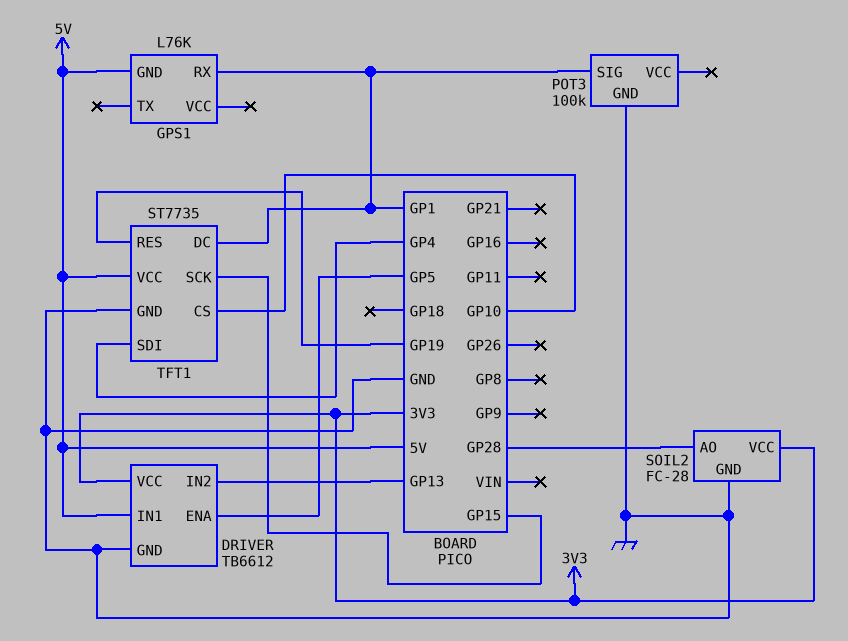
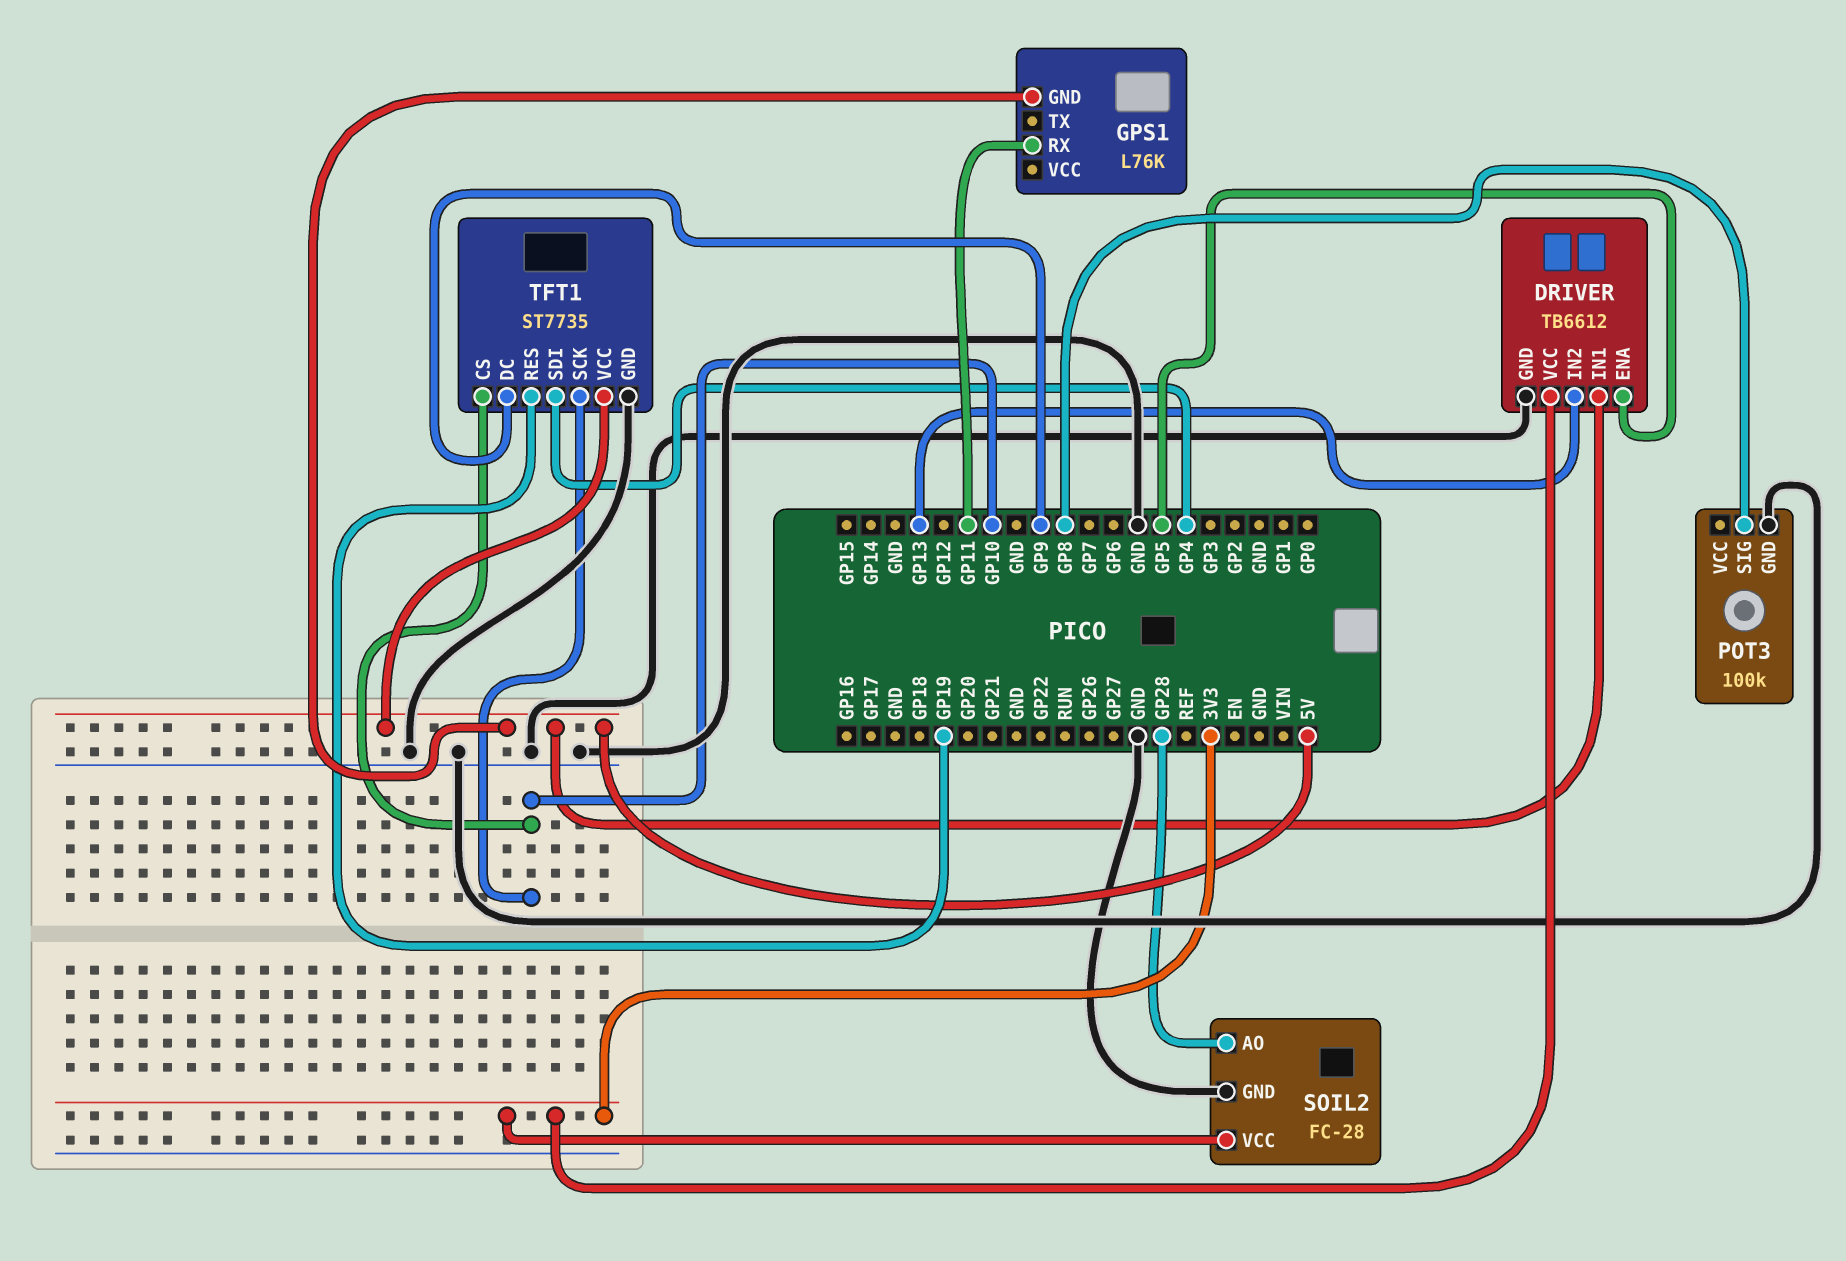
GPS1 pin RX: GP1 -> GP11
POT3 pin SIG: GP1 -> GP8
TFT1 pin DC: GP1 -> GP9
TFT1 pin SCK: GP15 -> GP10

